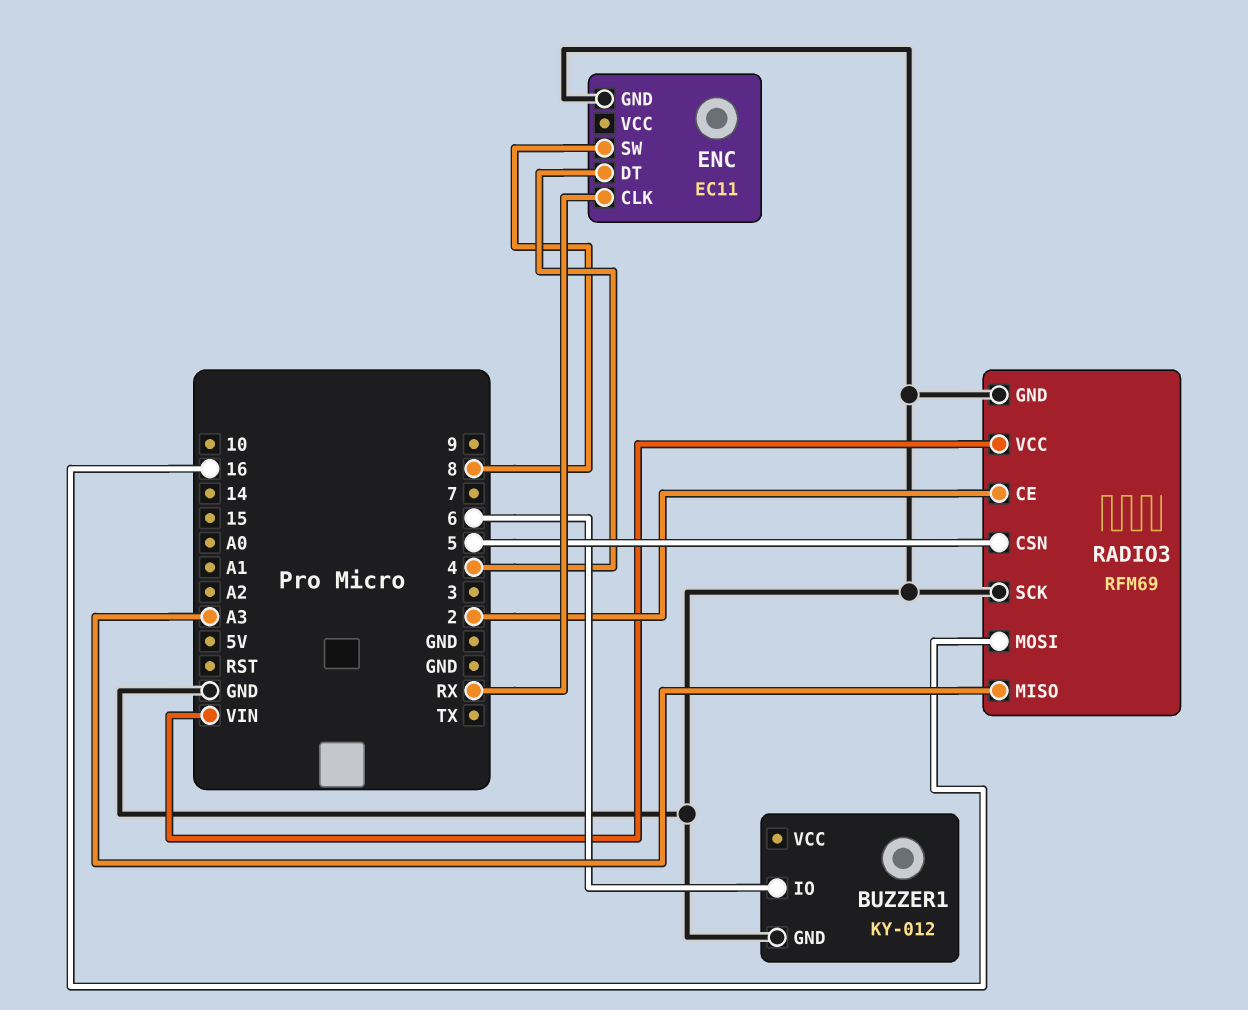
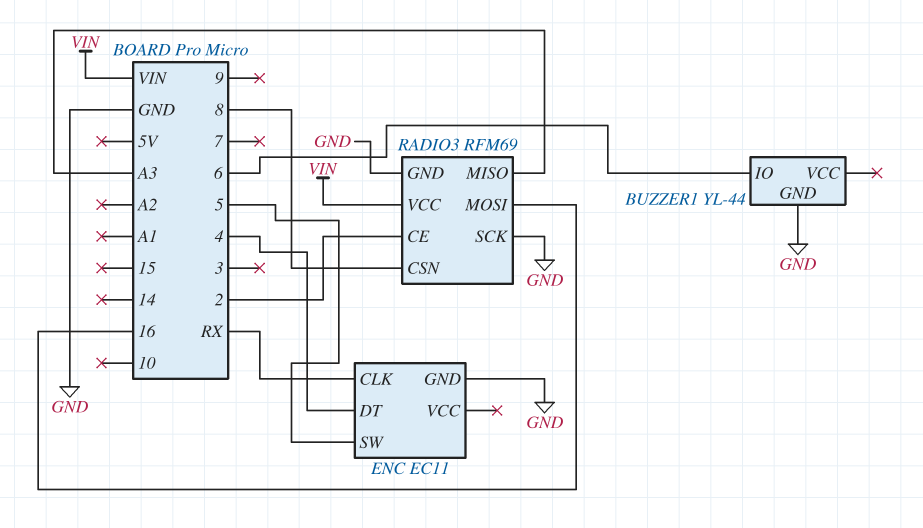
BUZZER1: KY-012 -> YL-44
ENC pin SW: 8 -> 5
RADIO3 pin CSN: 5 -> 8

